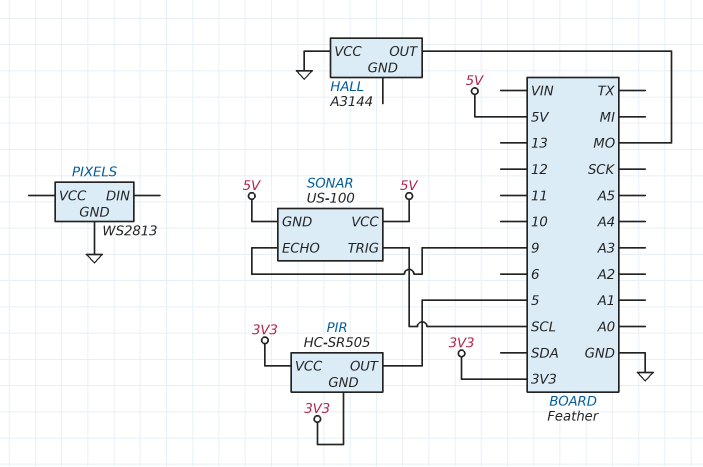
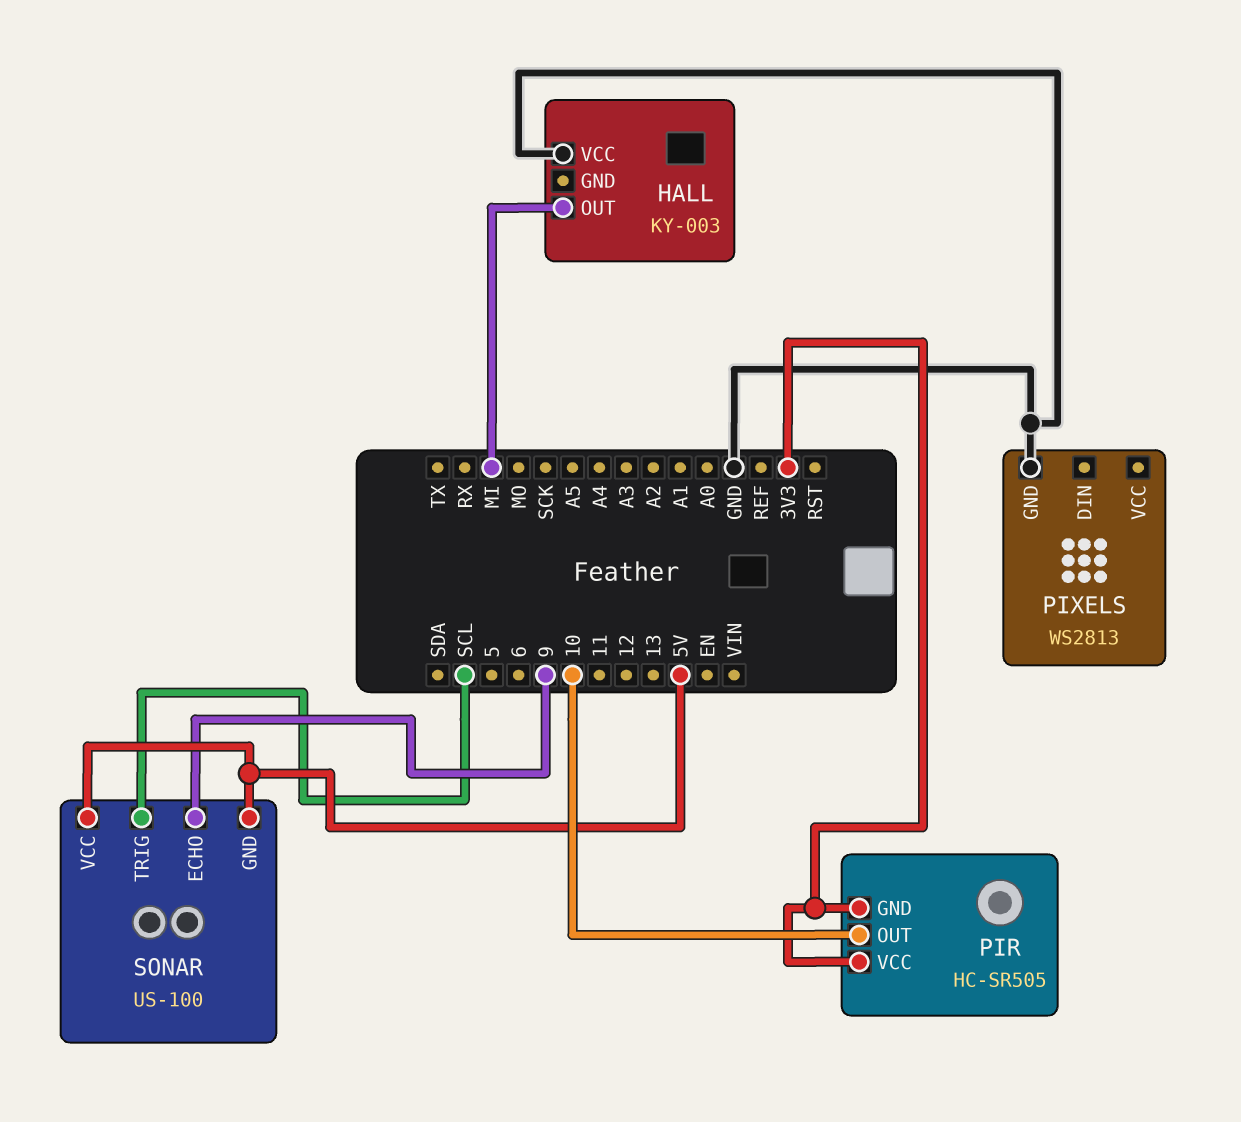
HALL: A3144 -> KY-003
HALL pin OUT: MO -> MI
PIR pin OUT: 5 -> 10

